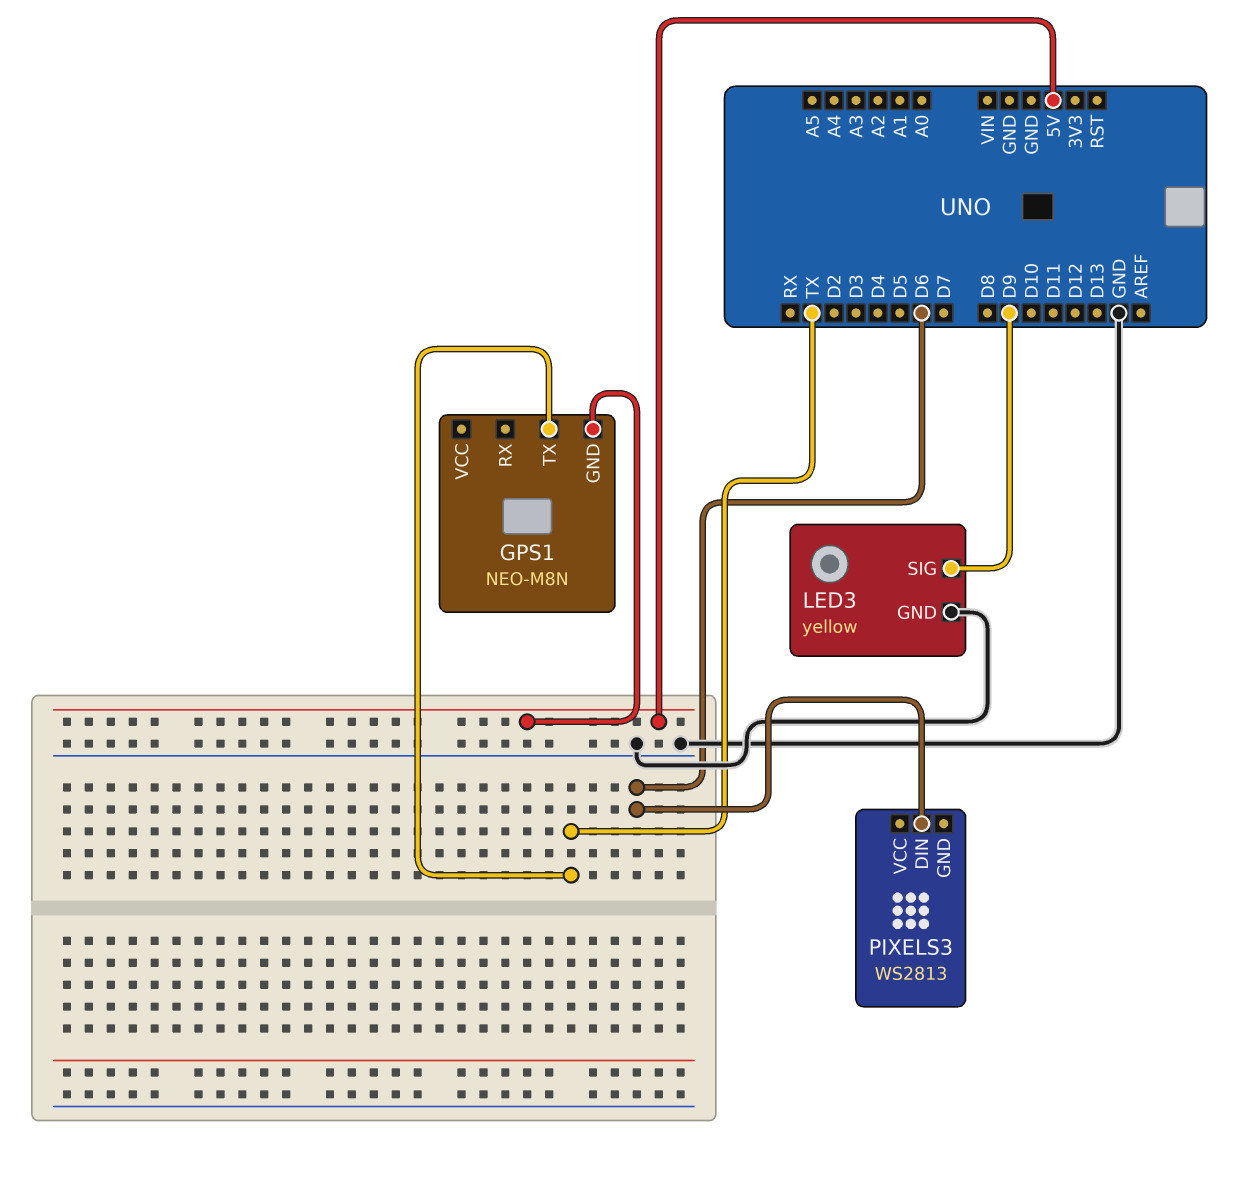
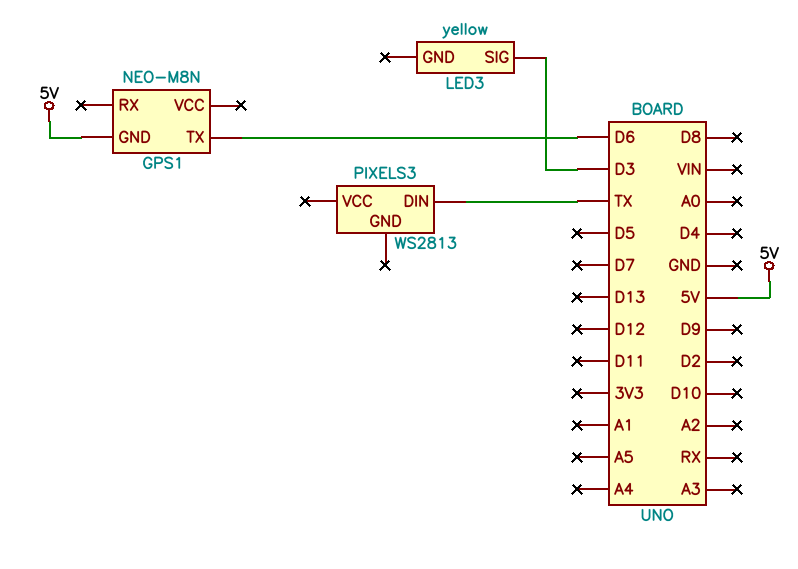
GPS1 pin TX: TX -> D6
LED3 pin GND: GND -> none
LED3 pin SIG: D9 -> D3
PIXELS3 pin DIN: D6 -> TX

